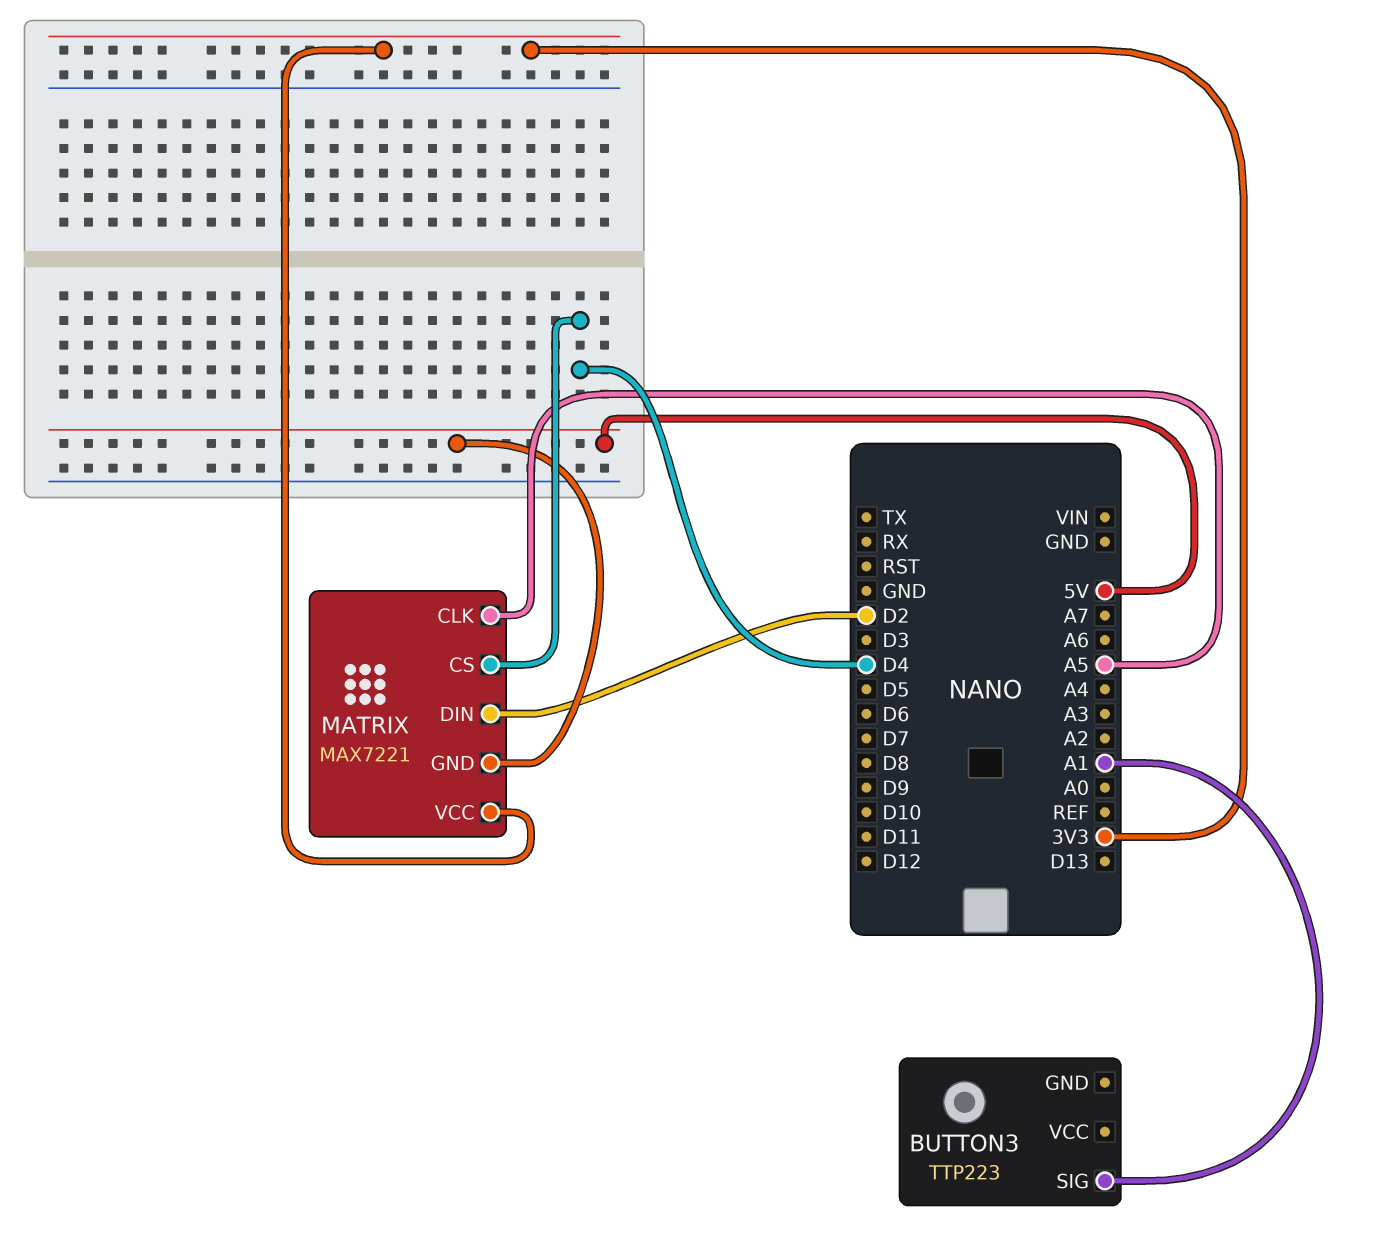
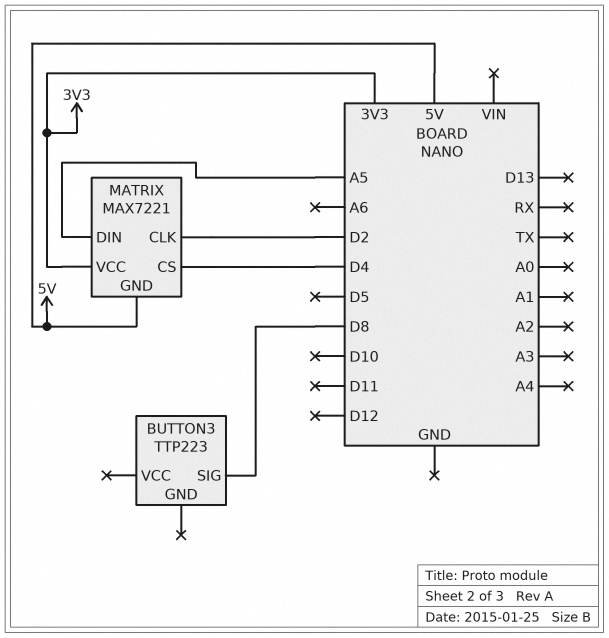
BUTTON3 pin SIG: A1 -> D8
MATRIX pin CLK: A5 -> D2
MATRIX pin DIN: D2 -> A5

